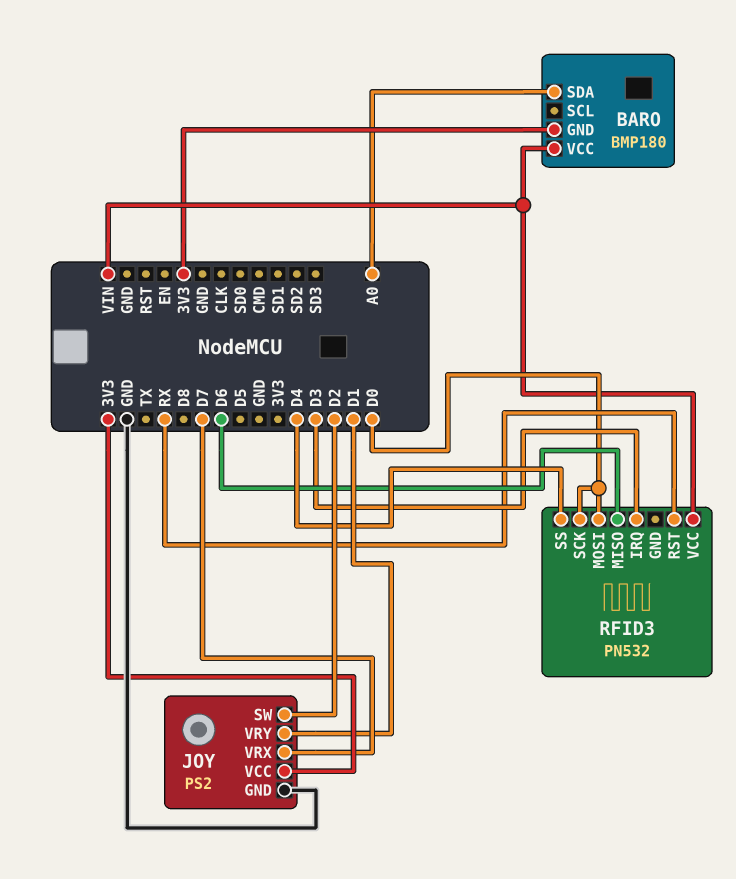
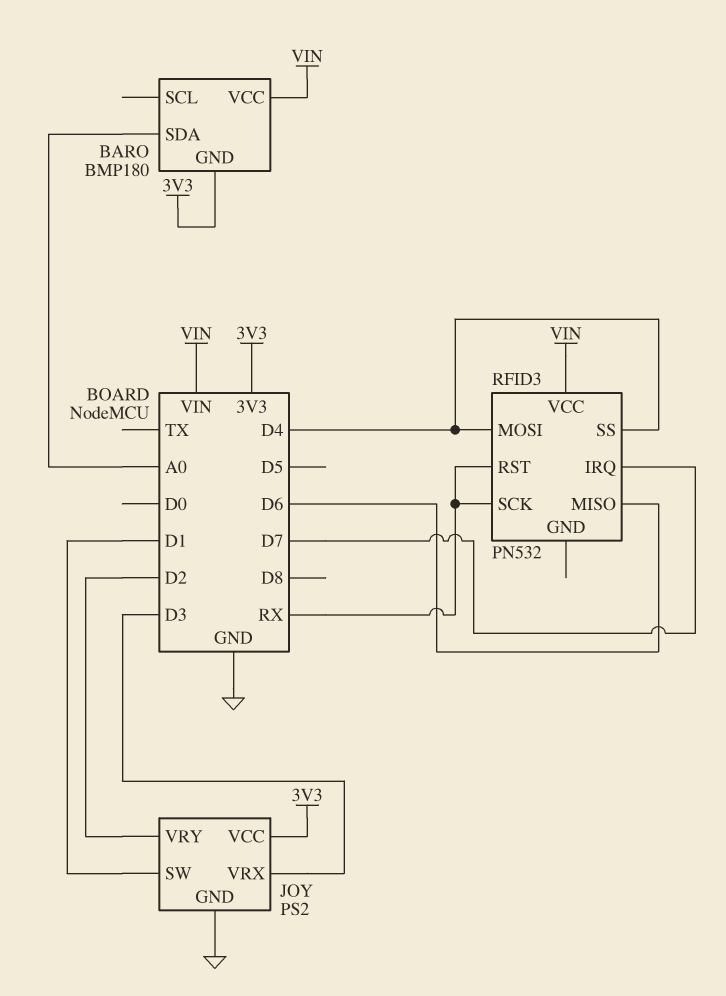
JOY pin SW: D2 -> D1
JOY pin VRX: D7 -> D3
JOY pin VRY: D1 -> D2
RFID3 pin IRQ: D3 -> D7
RFID3 pin MOSI: D0 -> D4
RFID3 pin SCK: D0 -> RX

